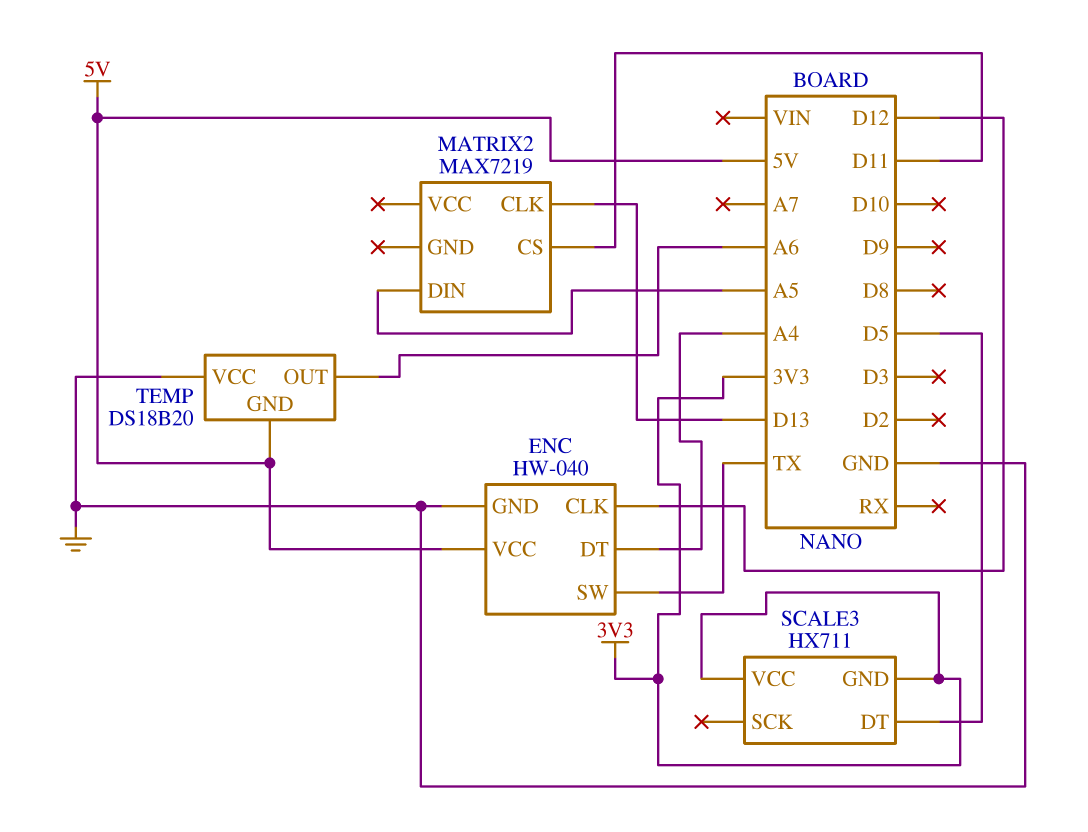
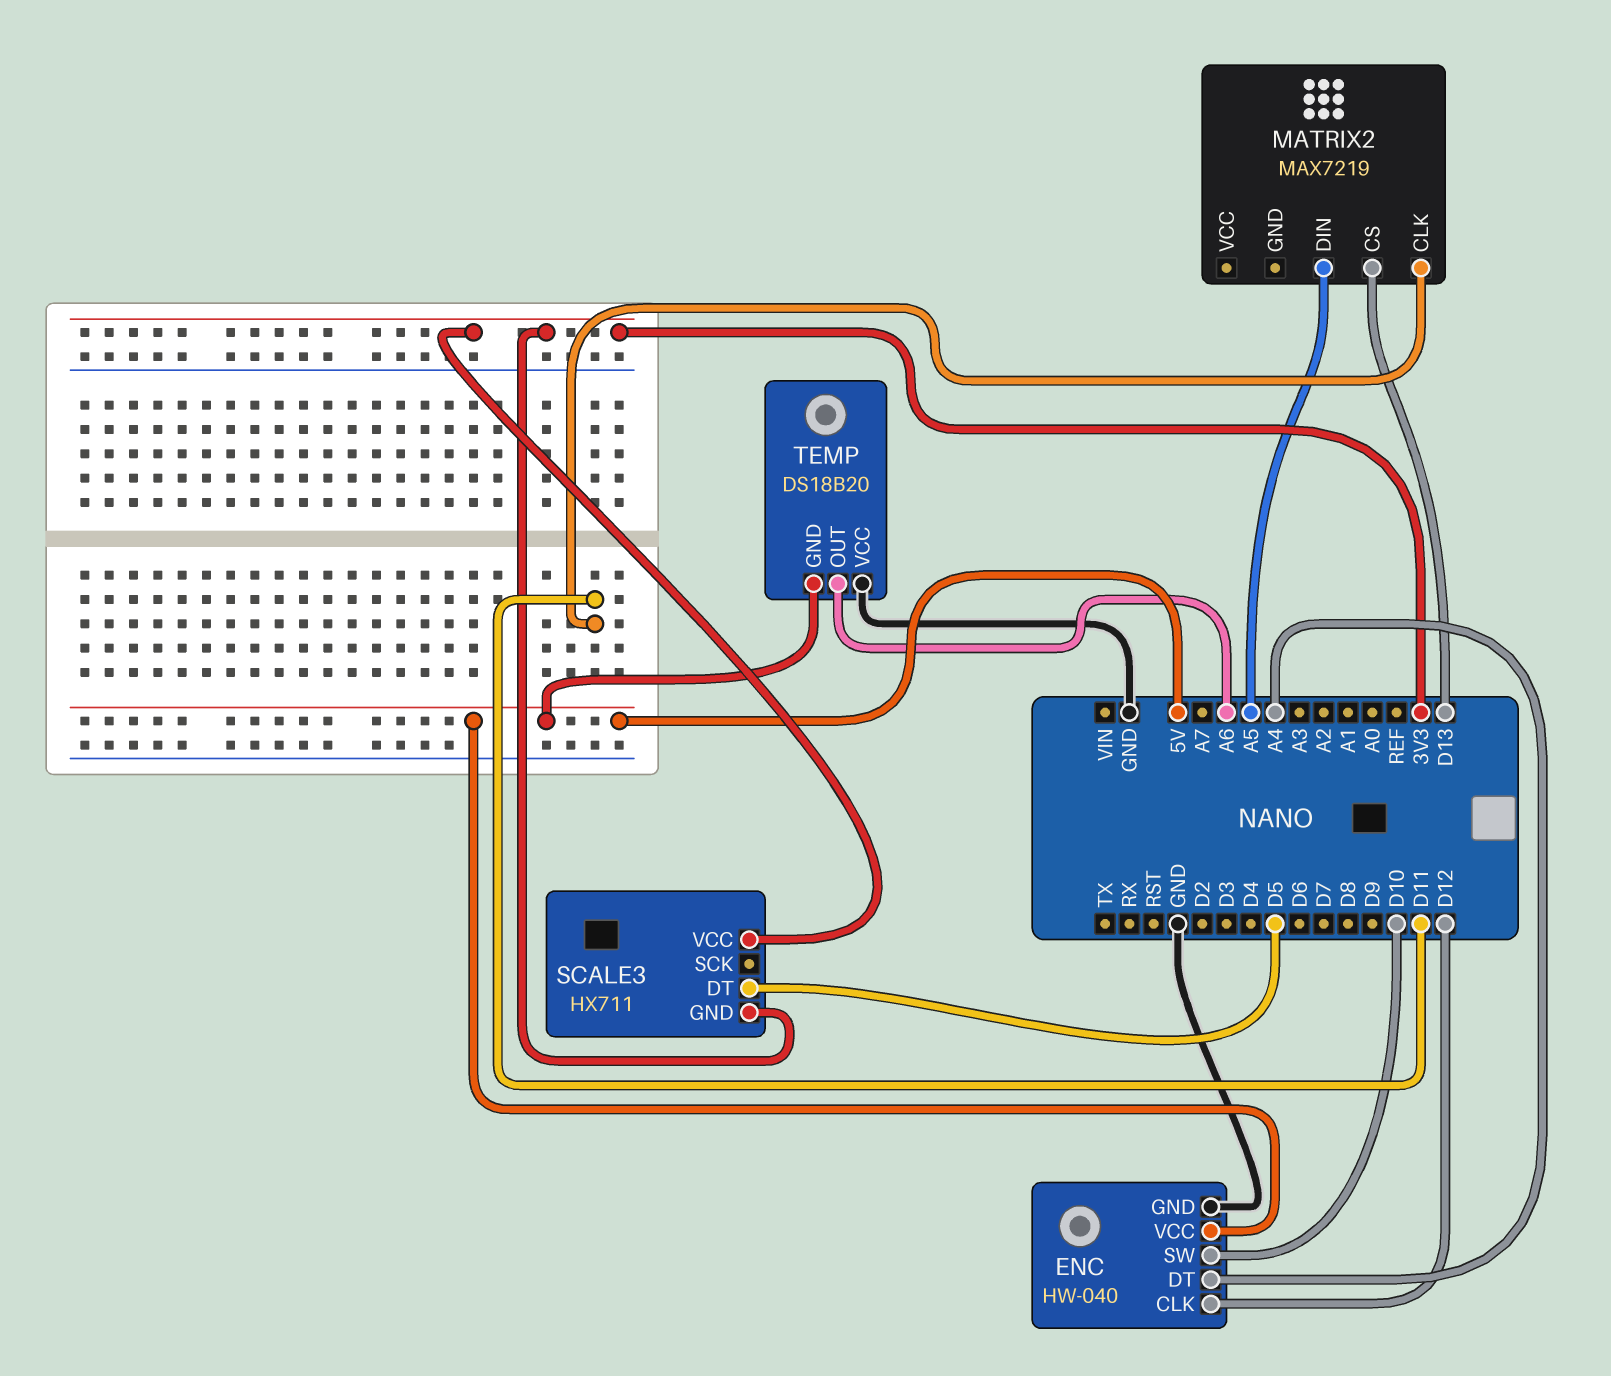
ENC pin SW: TX -> D10
MATRIX2 pin CLK: D13 -> D11
MATRIX2 pin CS: D11 -> D13

